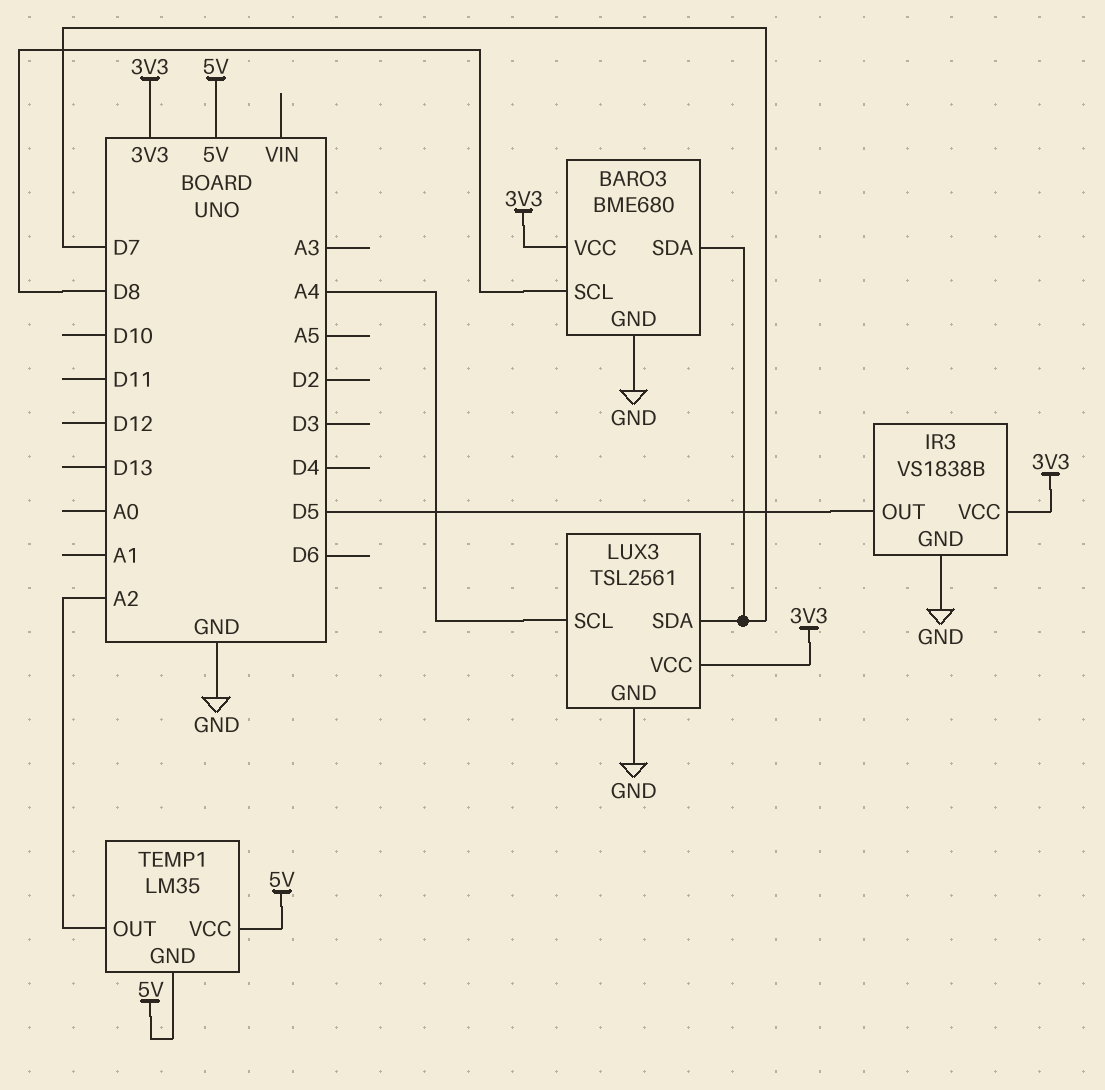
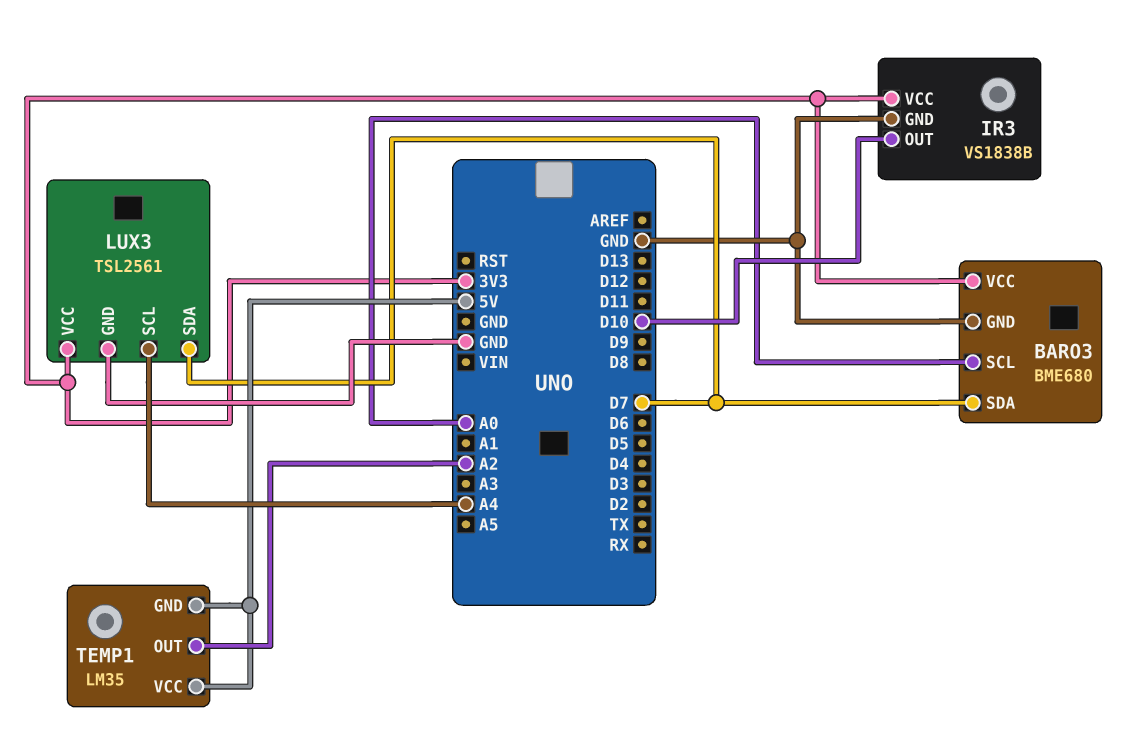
BARO3 pin SCL: D8 -> A0
IR3 pin OUT: D5 -> D10

